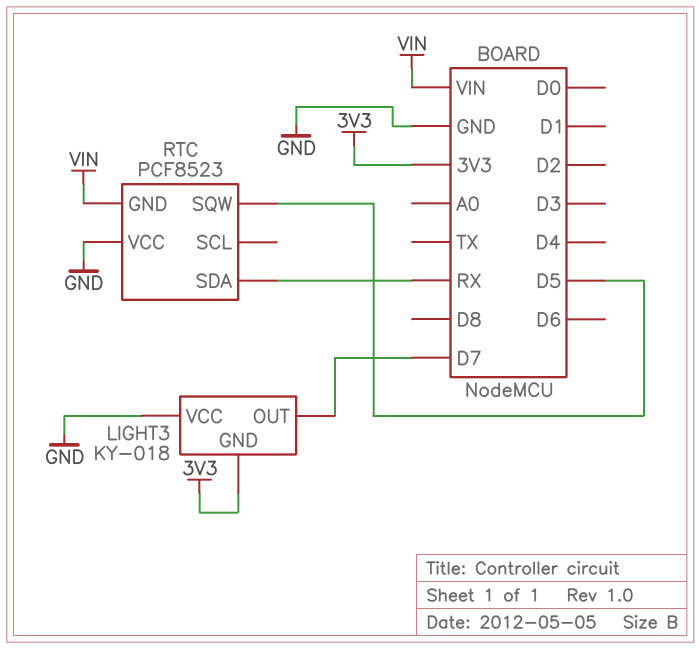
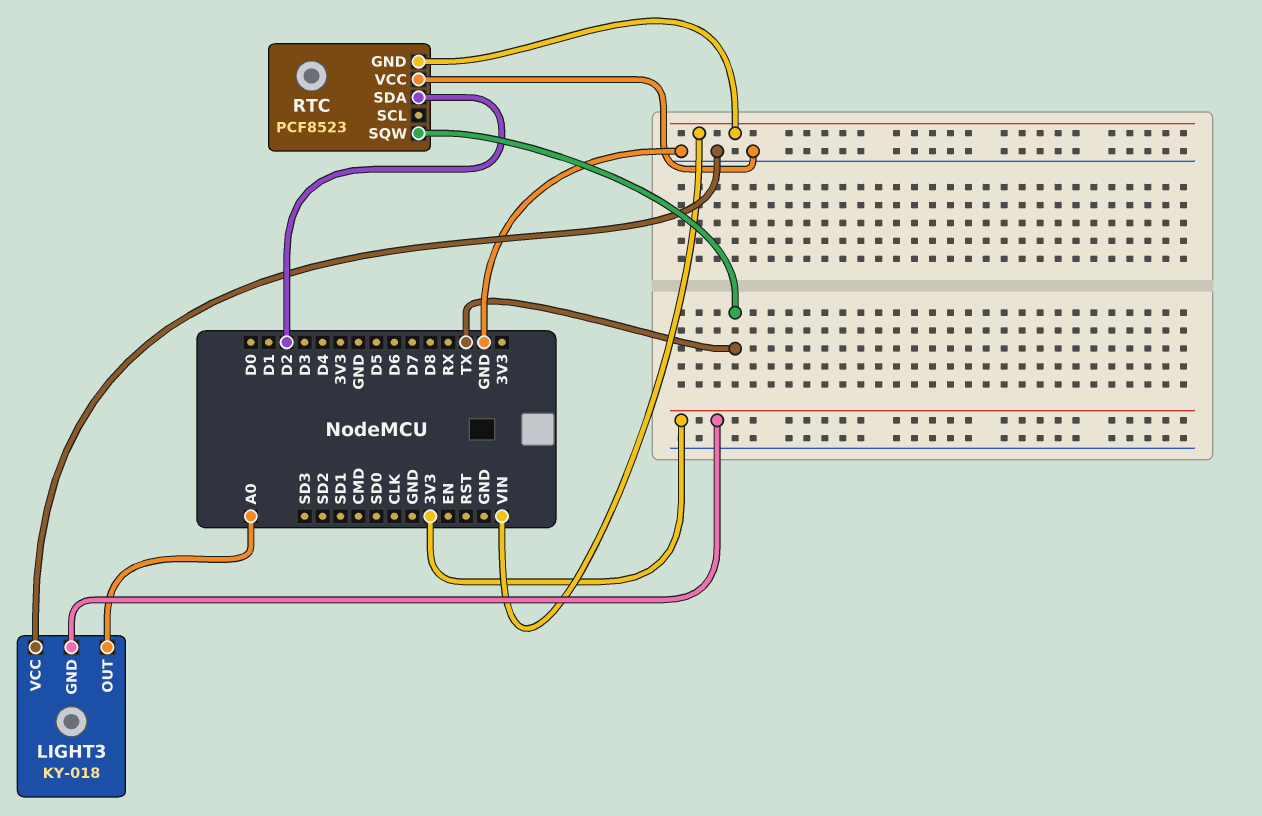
LIGHT3 pin OUT: D7 -> A0
RTC pin SDA: RX -> D2
RTC pin SQW: D5 -> TX

